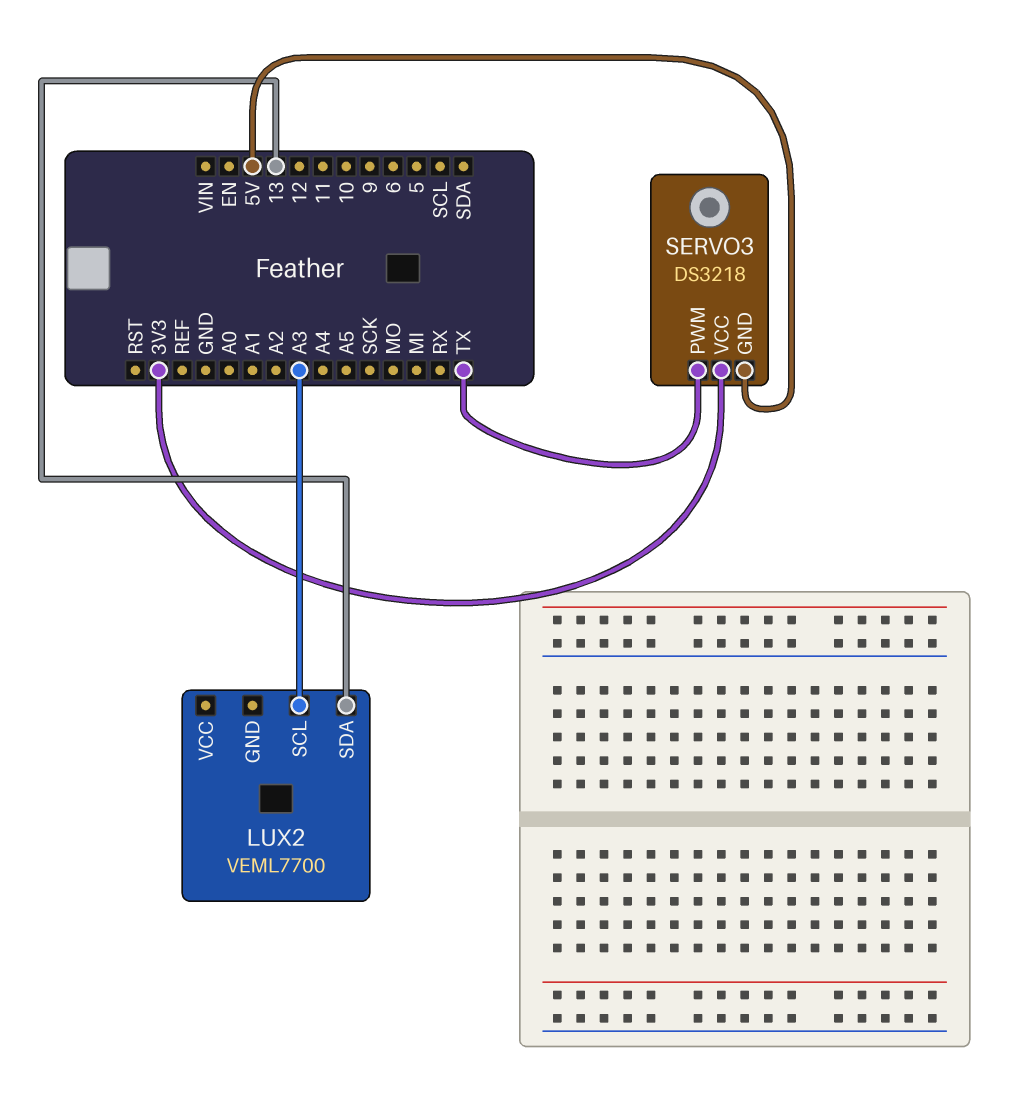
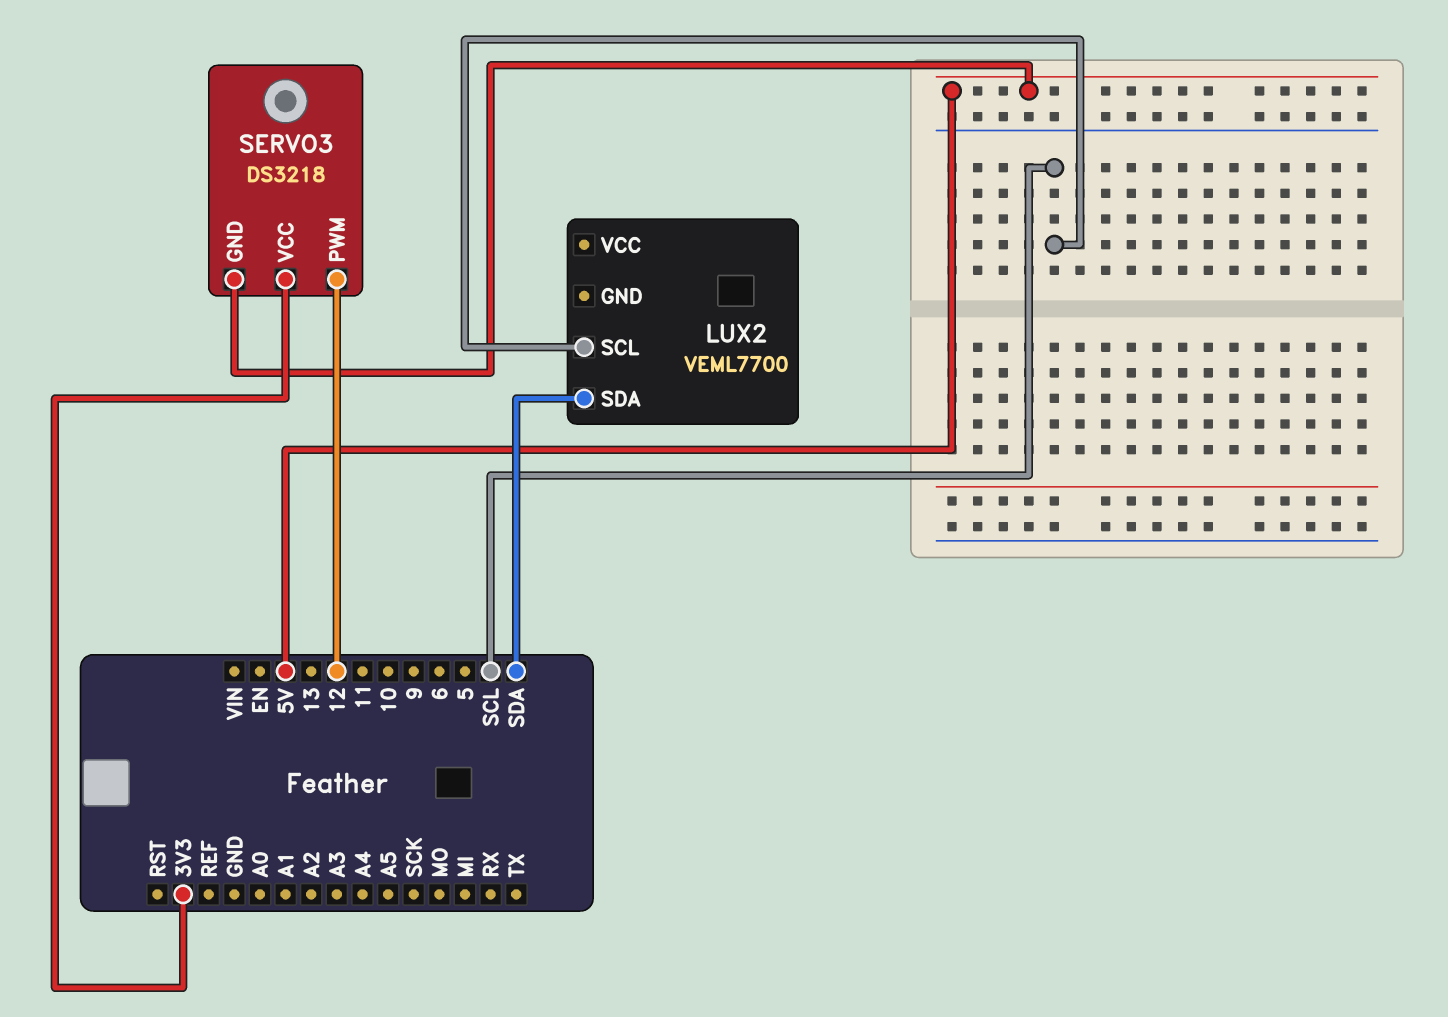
LUX2 pin SCL: A3 -> SCL
LUX2 pin SDA: 13 -> SDA
SERVO3 pin PWM: TX -> 12

